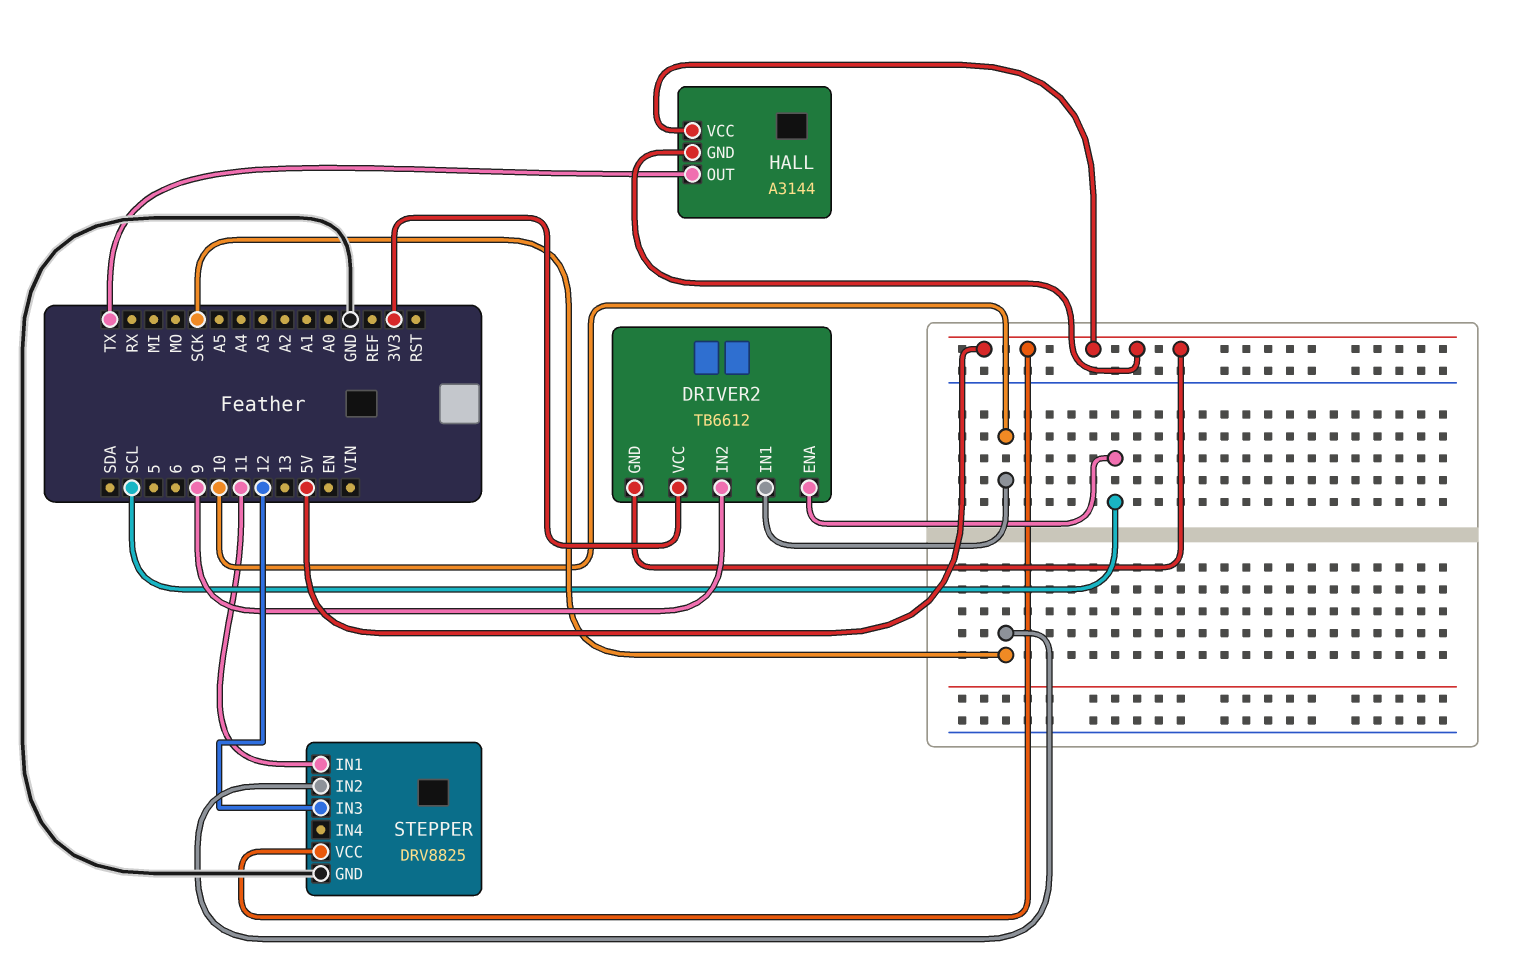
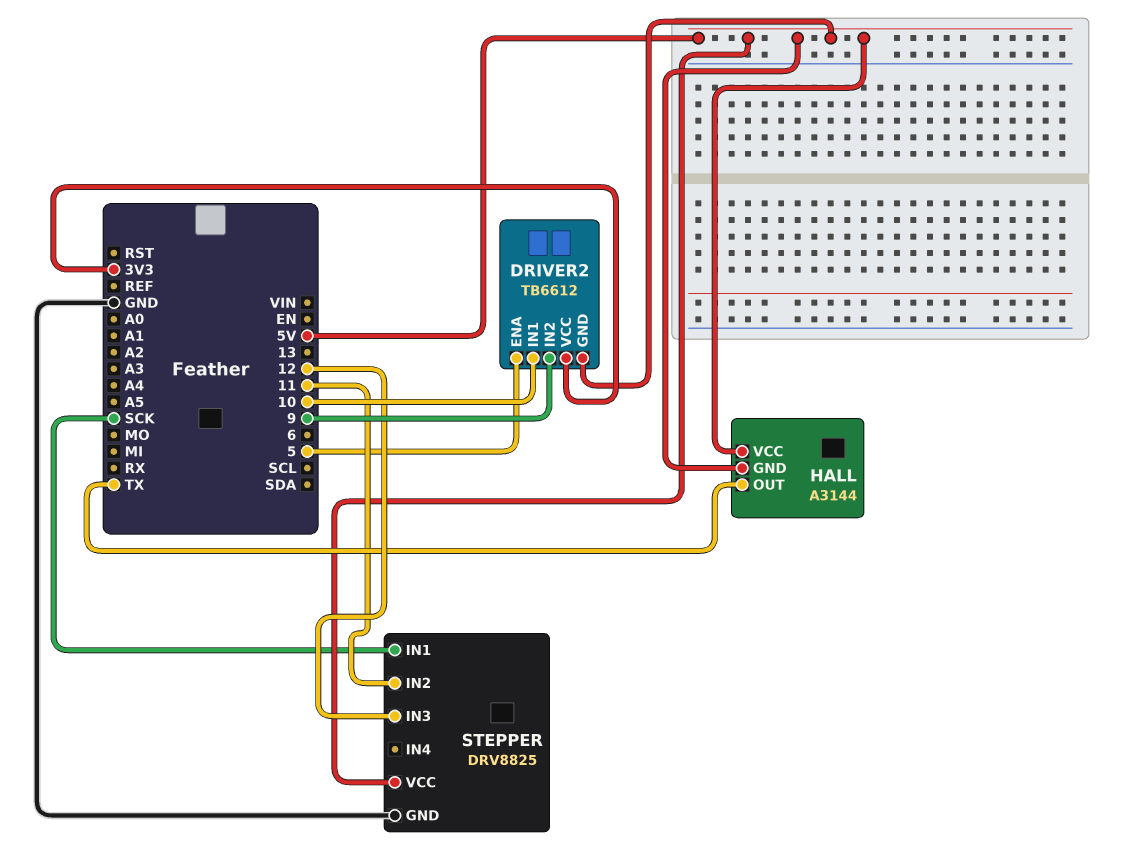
DRIVER2 pin ENA: SCL -> 5
STEPPER pin IN1: 11 -> SCK
STEPPER pin IN2: SCK -> 11

